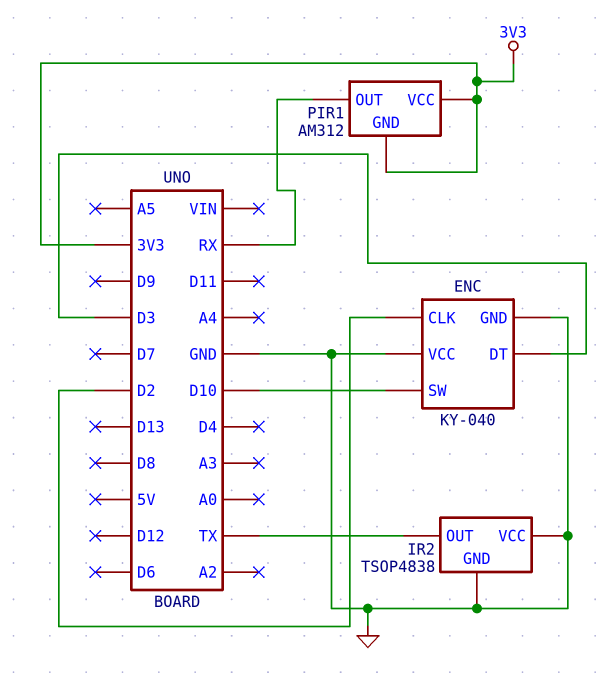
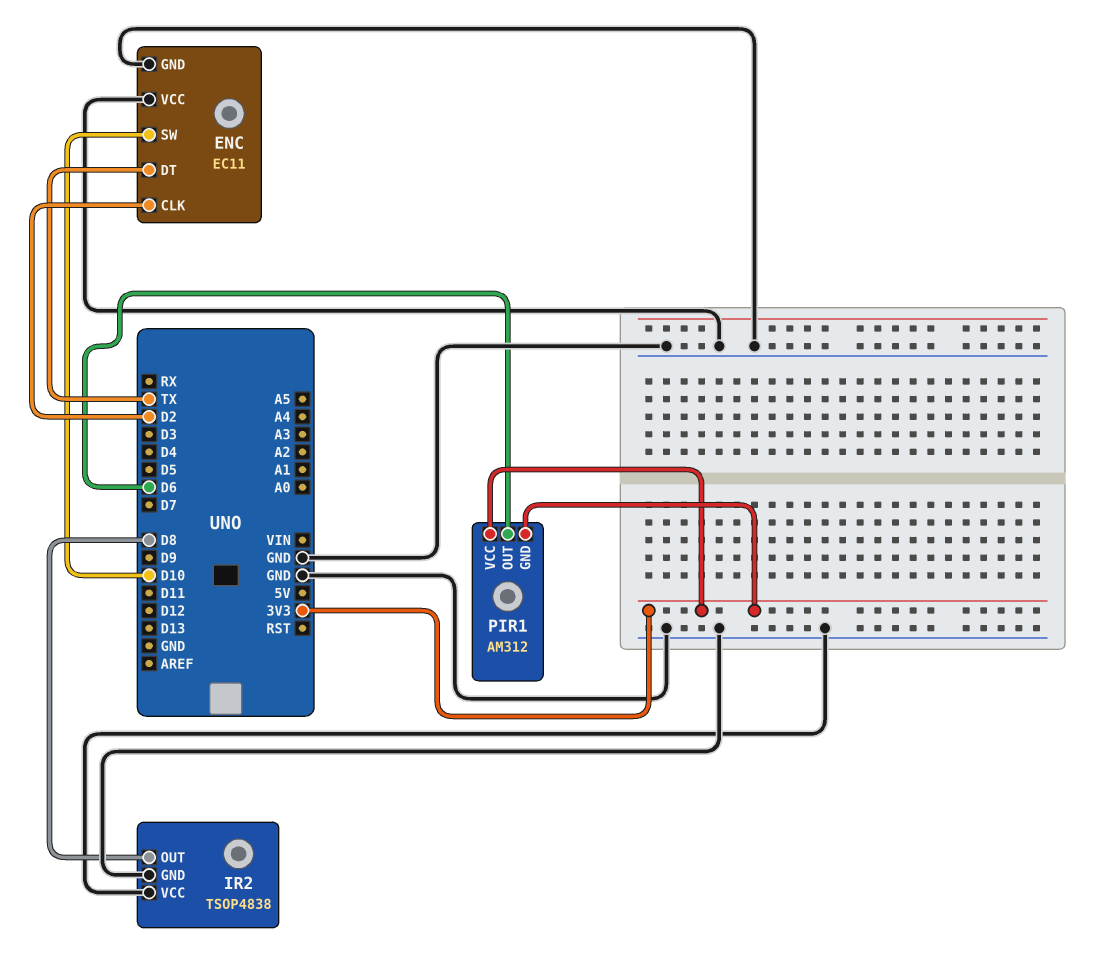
ENC: KY-040 -> EC11
ENC pin DT: D3 -> TX
IR2 pin OUT: TX -> D8
PIR1 pin OUT: RX -> D6

